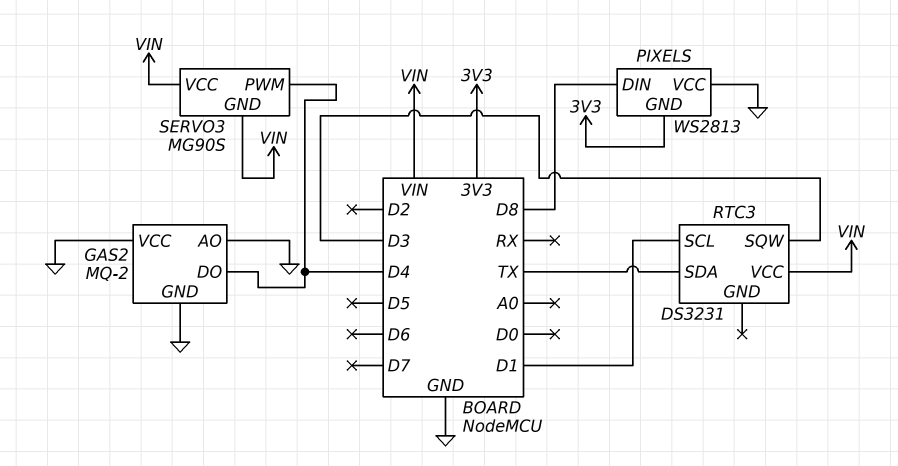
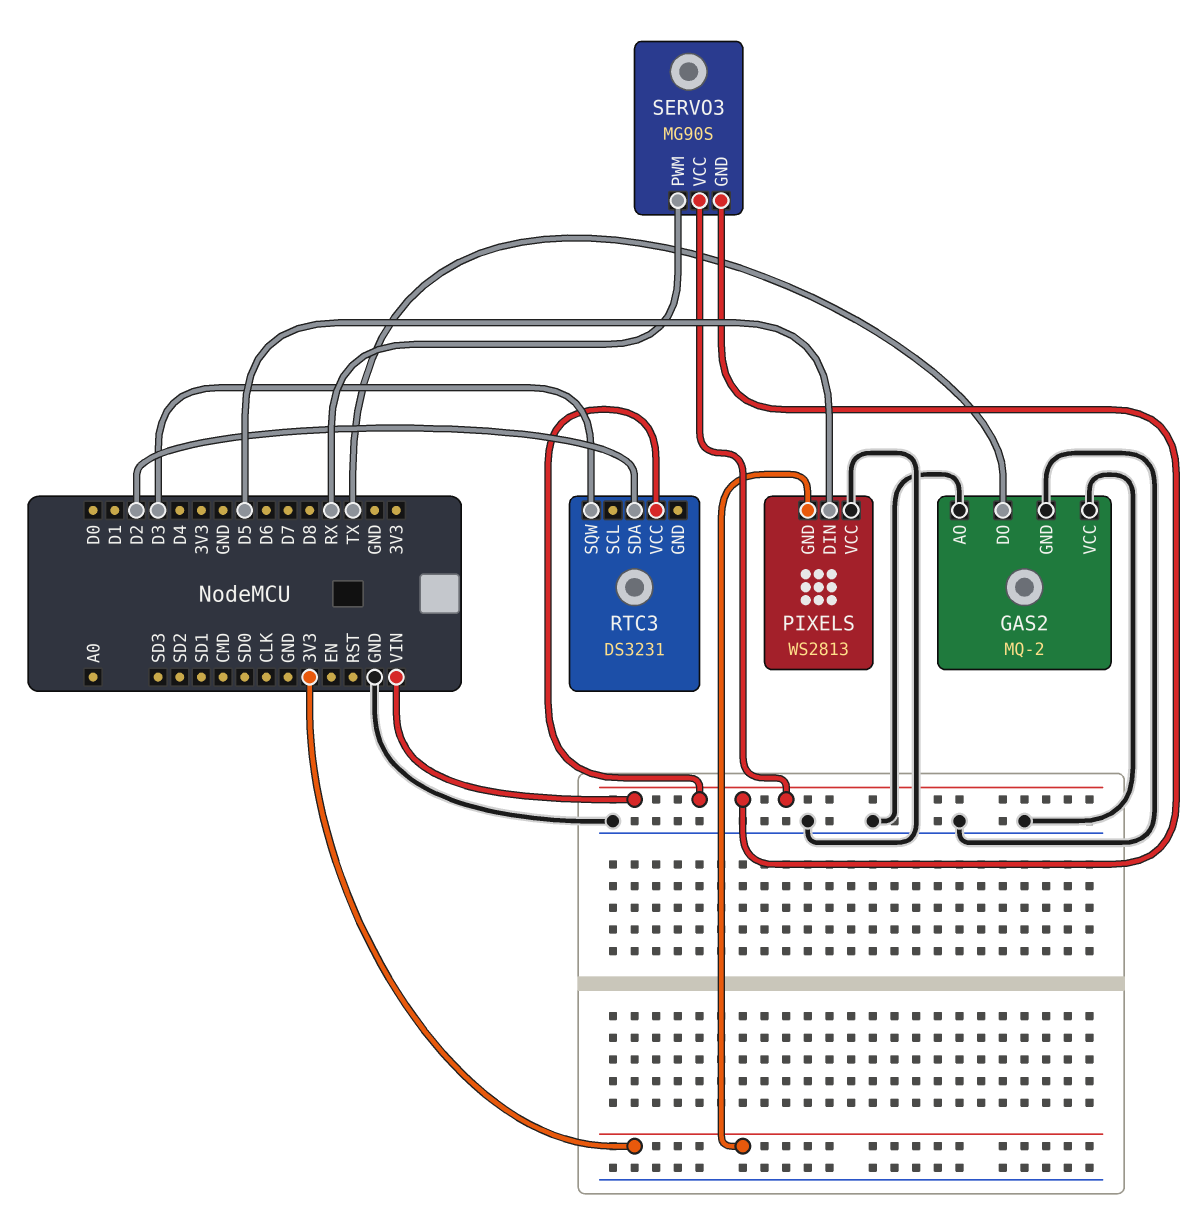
GAS2 pin DO: D4 -> TX
PIXELS pin DIN: D8 -> D5
RTC3 pin SCL: D1 -> none
RTC3 pin SDA: TX -> D2
SERVO3 pin PWM: D4 -> RX

